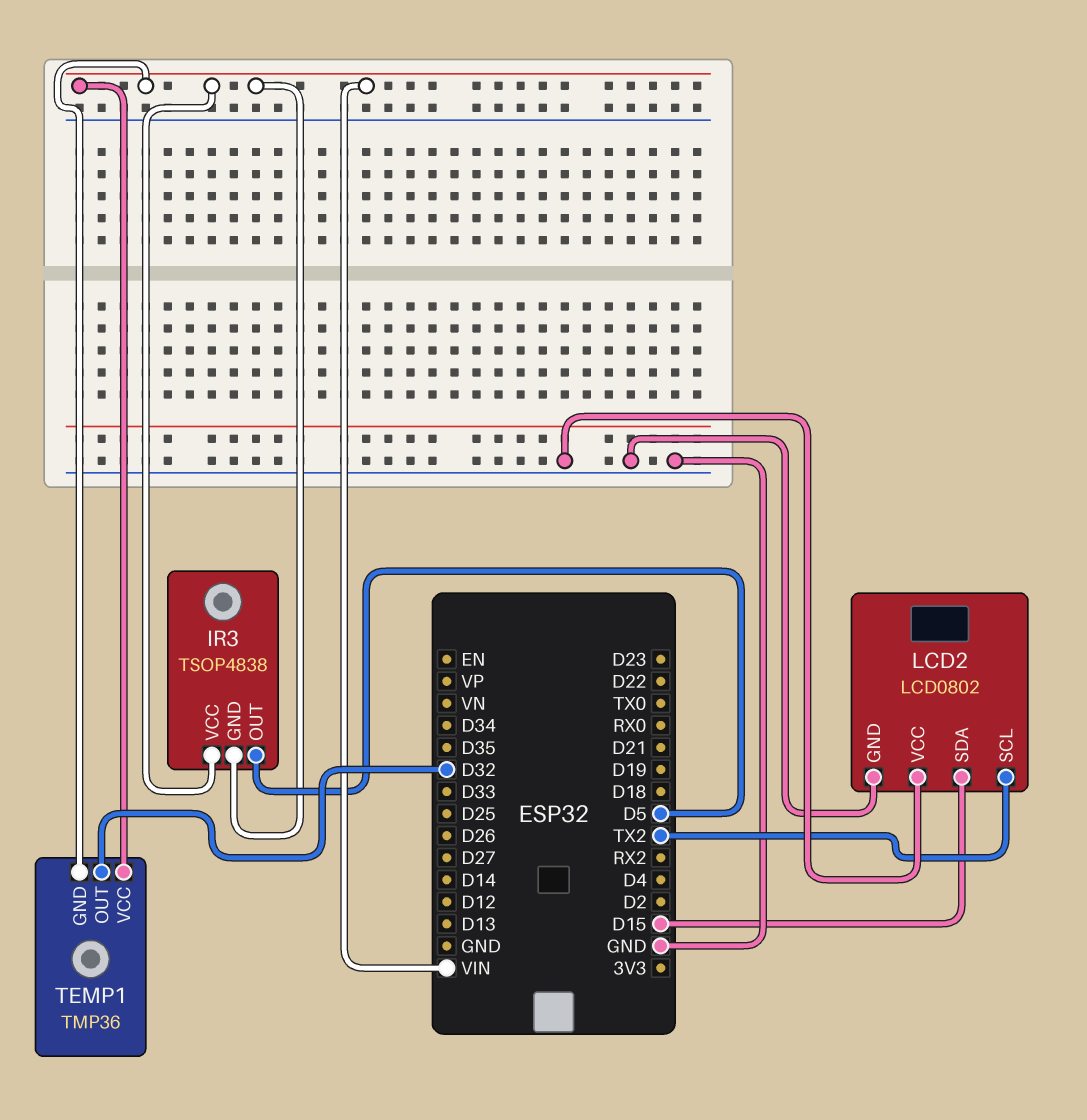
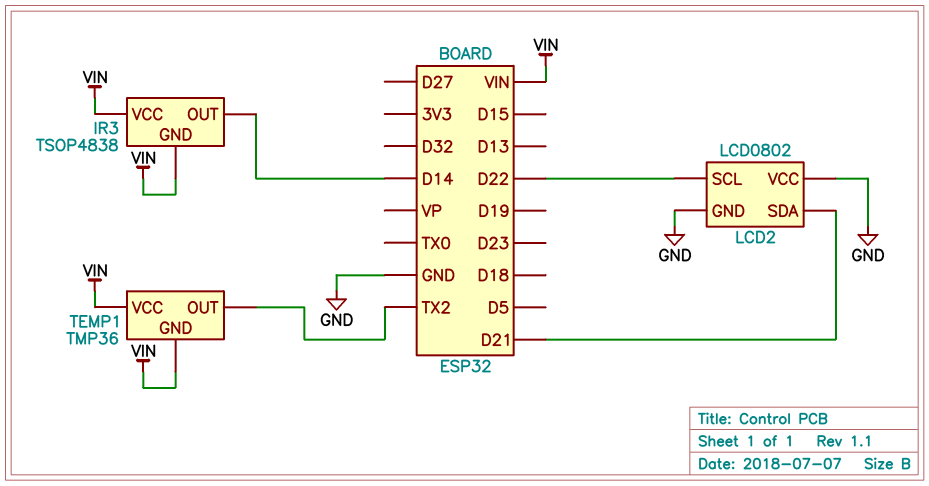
IR3 pin OUT: D5 -> D14
LCD2 pin SCL: TX2 -> D22
LCD2 pin SDA: D15 -> D21
TEMP1 pin OUT: D32 -> TX2

